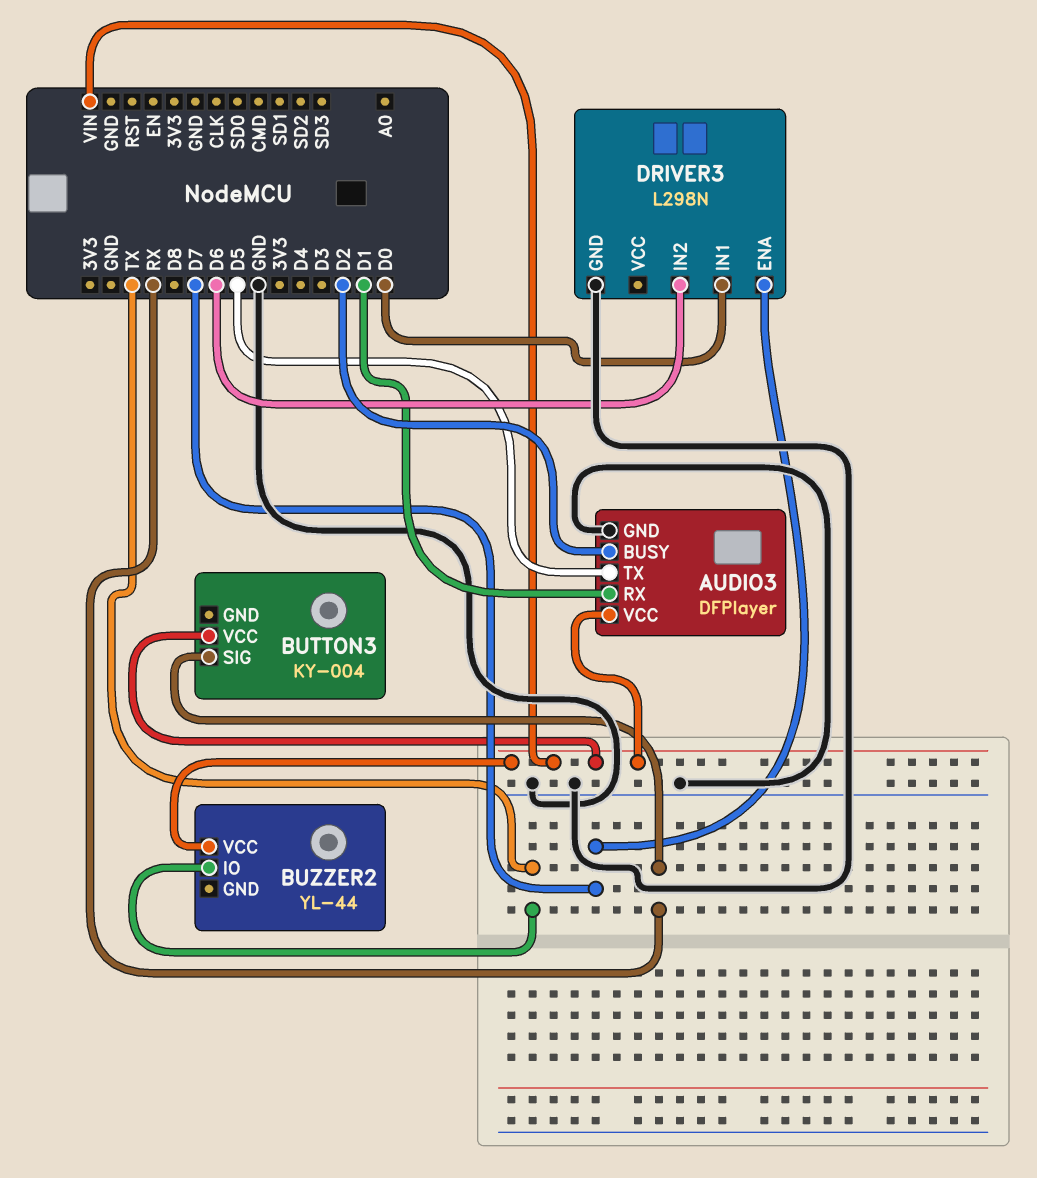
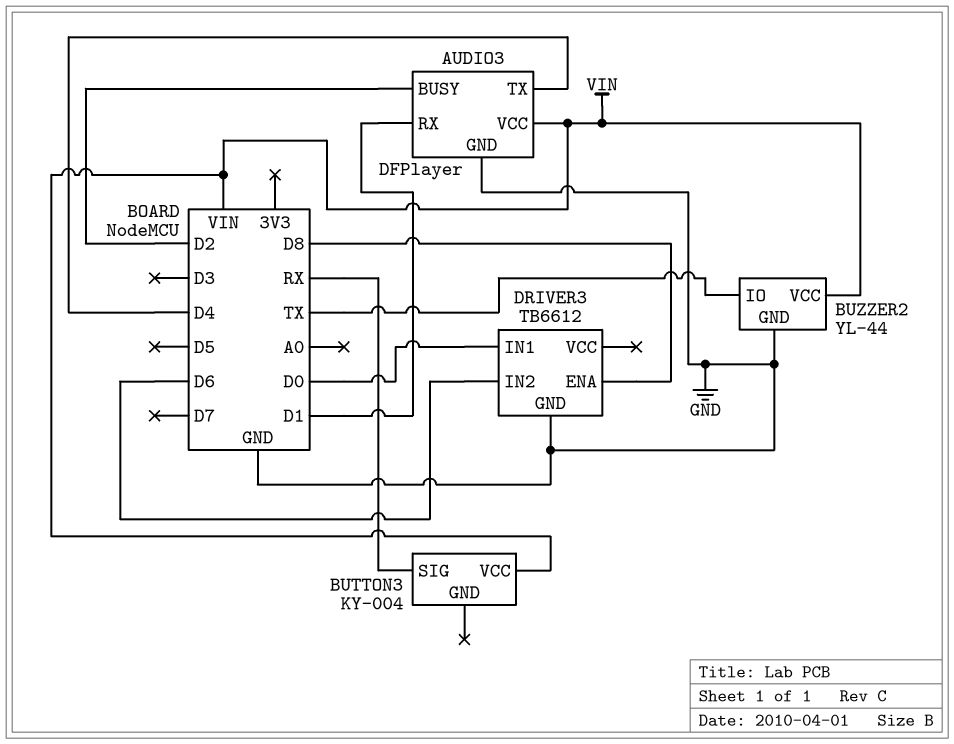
AUDIO3 pin TX: D5 -> D4
BUZZER2 pin GND: none -> GND
DRIVER3: L298N -> TB6612
DRIVER3 pin ENA: D7 -> D8

